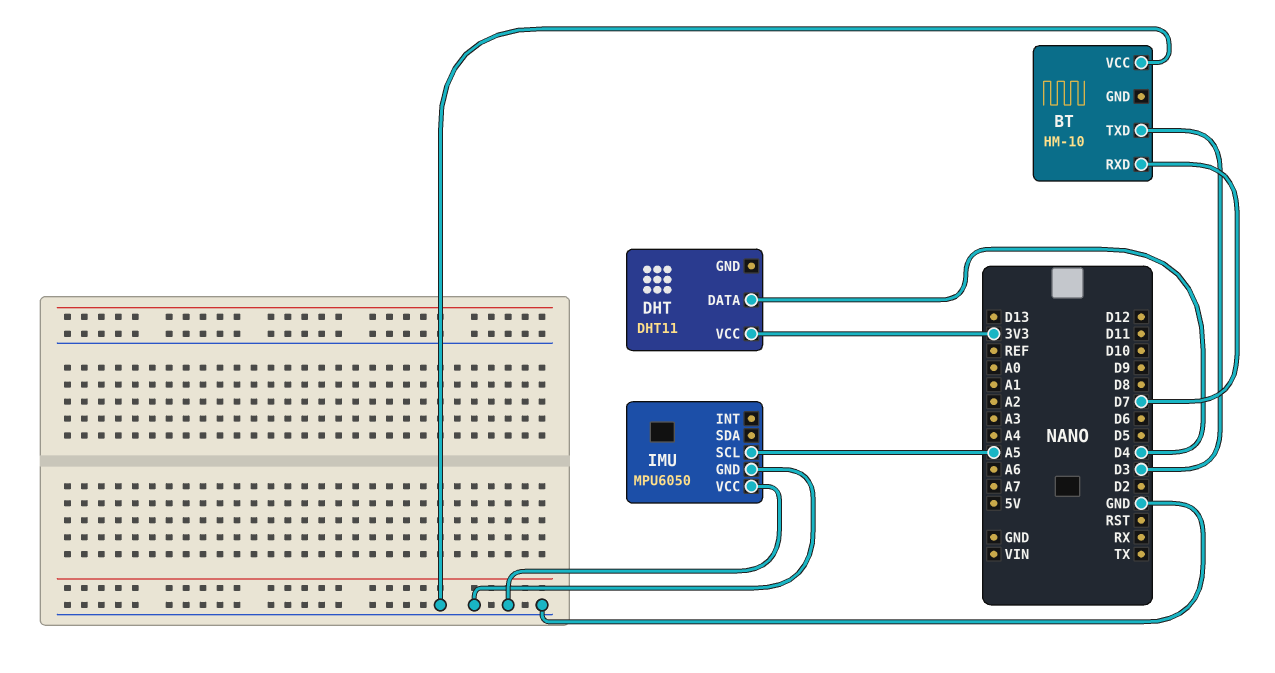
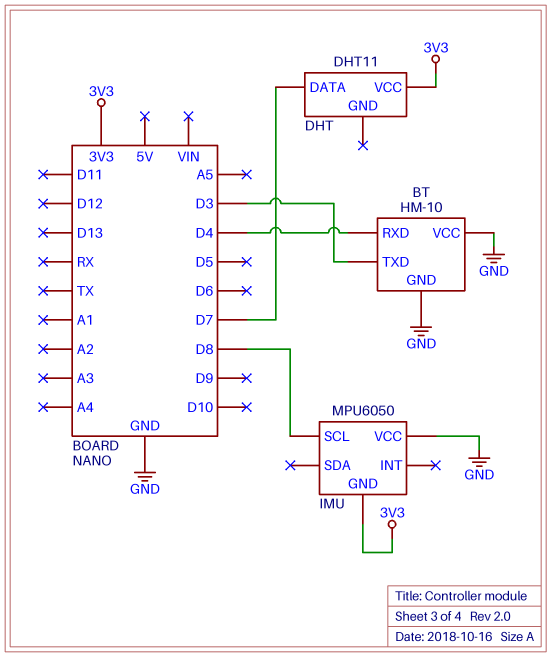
BT pin GND: none -> GND
BT pin RXD: D7 -> D4
DHT pin DATA: D4 -> D7
IMU pin GND: GND -> 3V3
IMU pin SCL: A5 -> D8

